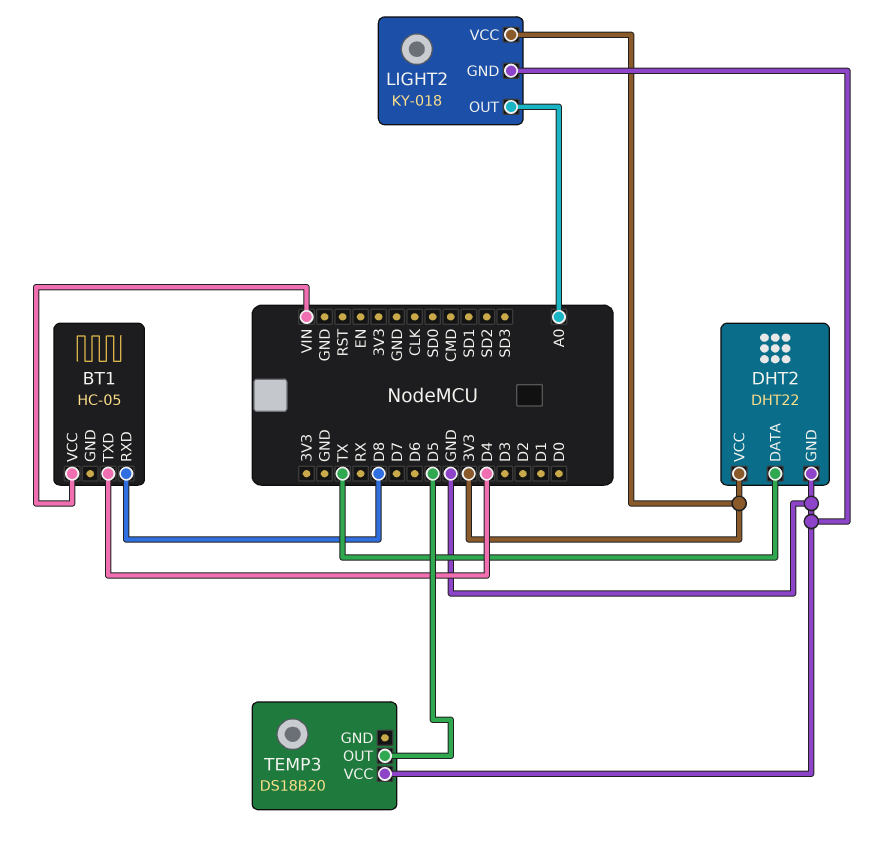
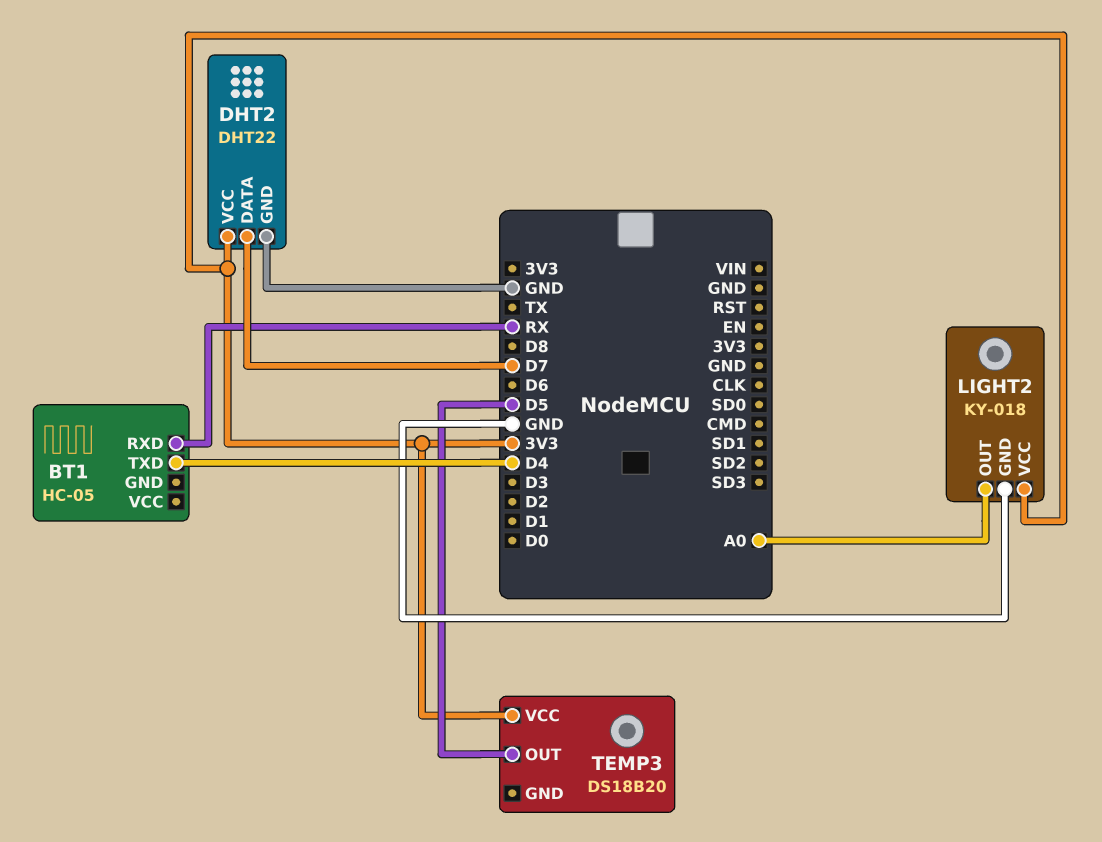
BT1 pin RXD: D8 -> RX
BT1 pin VCC: VIN -> none
DHT2 pin DATA: TX -> D7
TEMP3 pin VCC: GND -> 3V3

